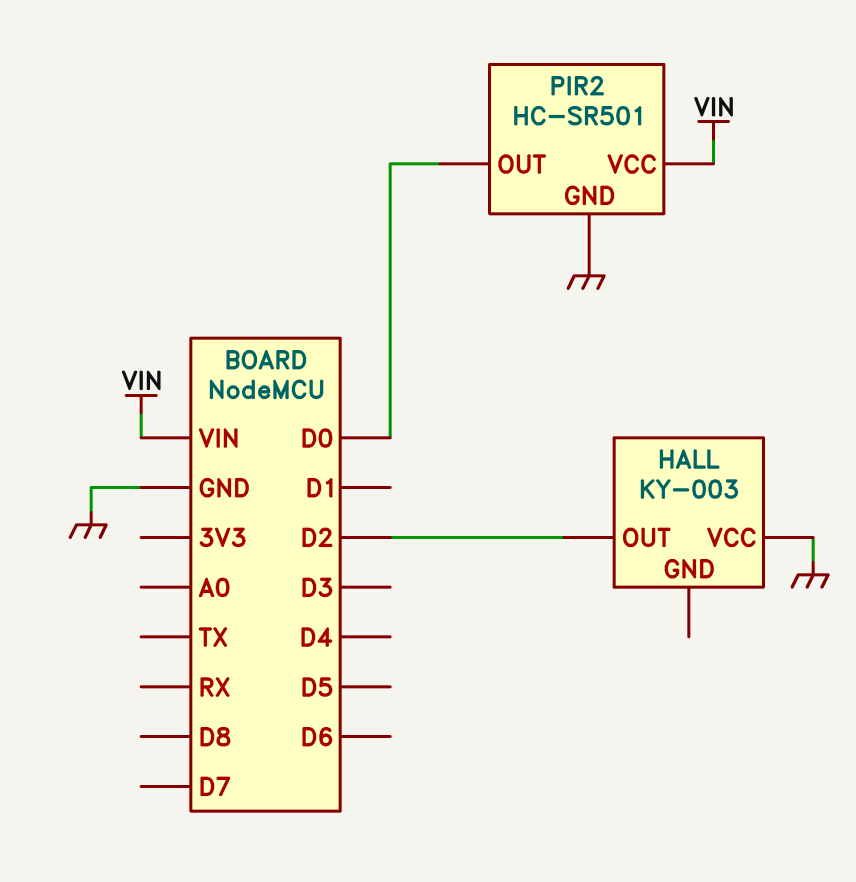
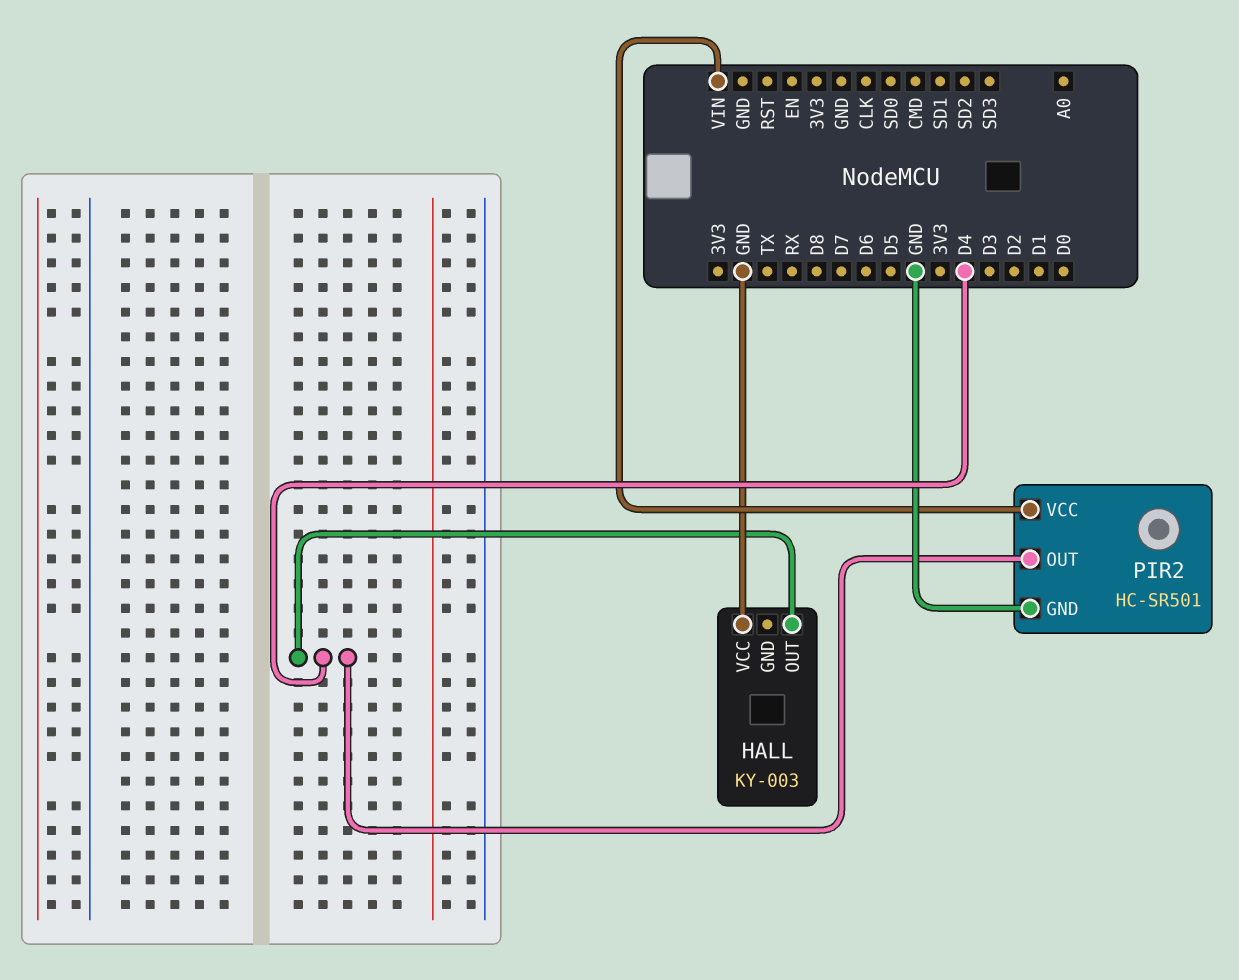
HALL pin OUT: D2 -> D4
PIR2 pin OUT: D0 -> D4

